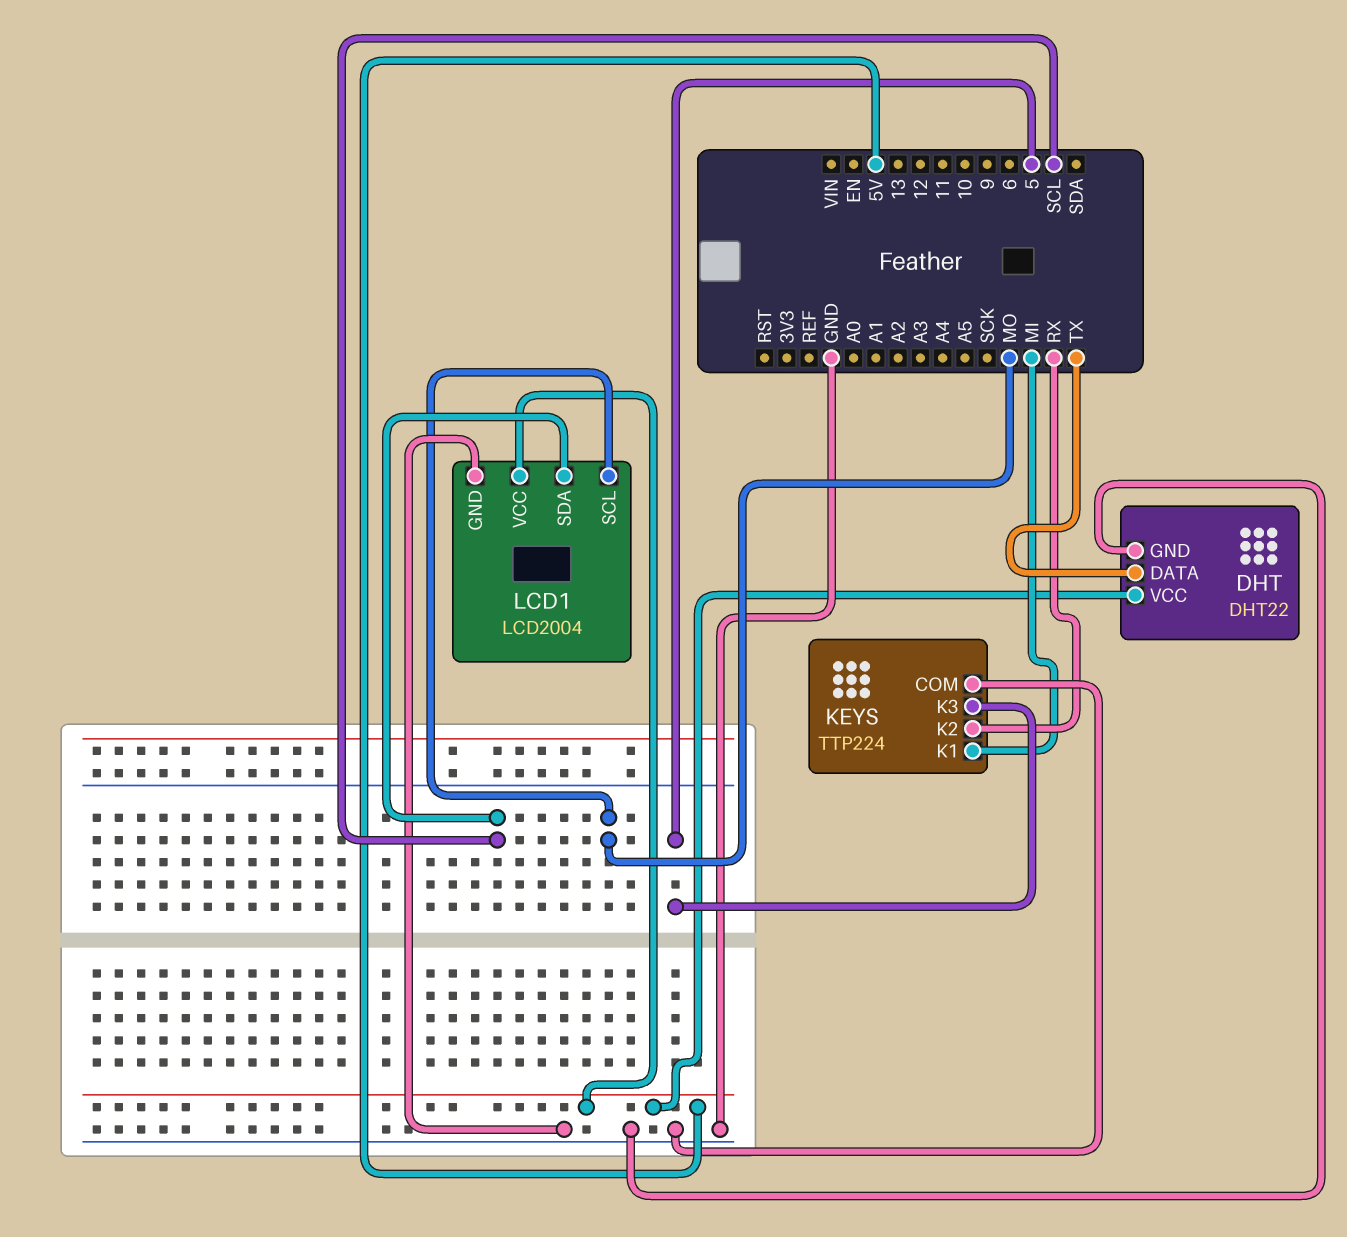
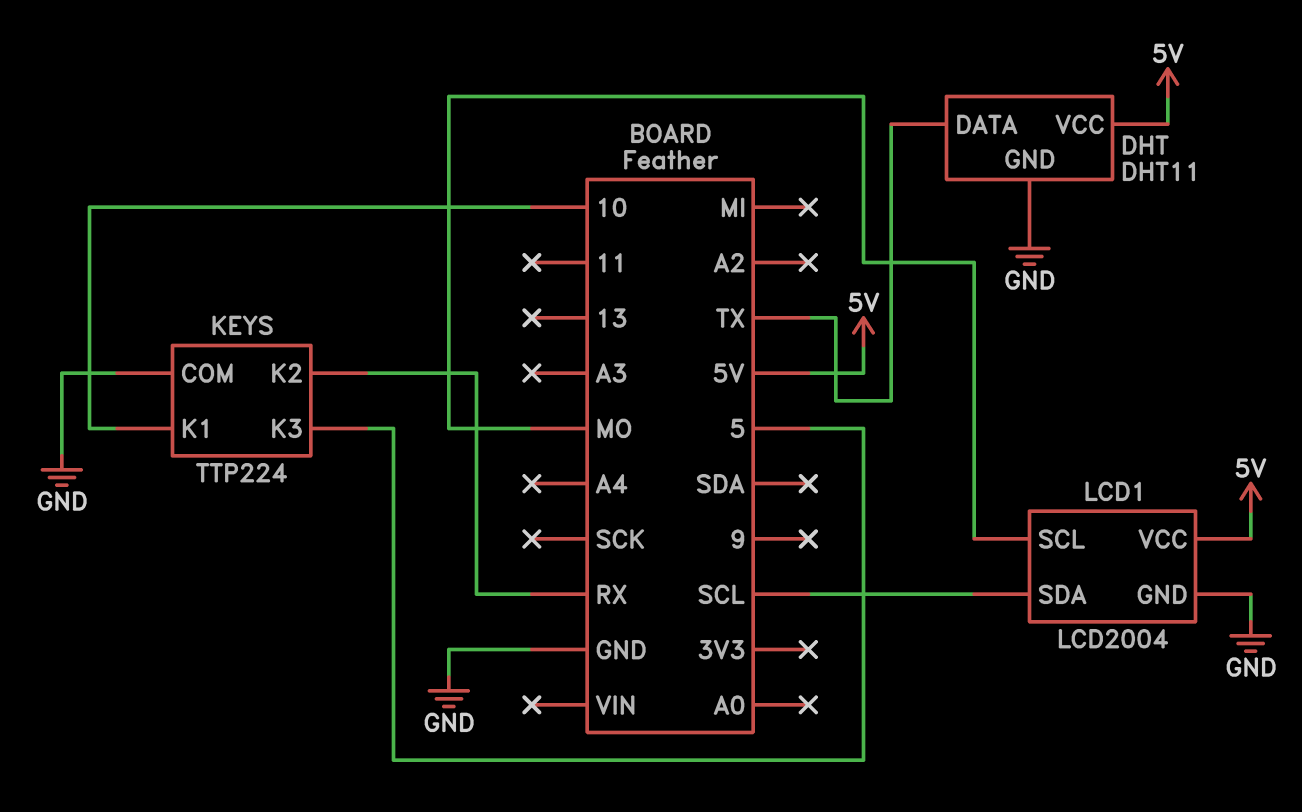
DHT: DHT22 -> DHT11
KEYS pin K1: MI -> 10

